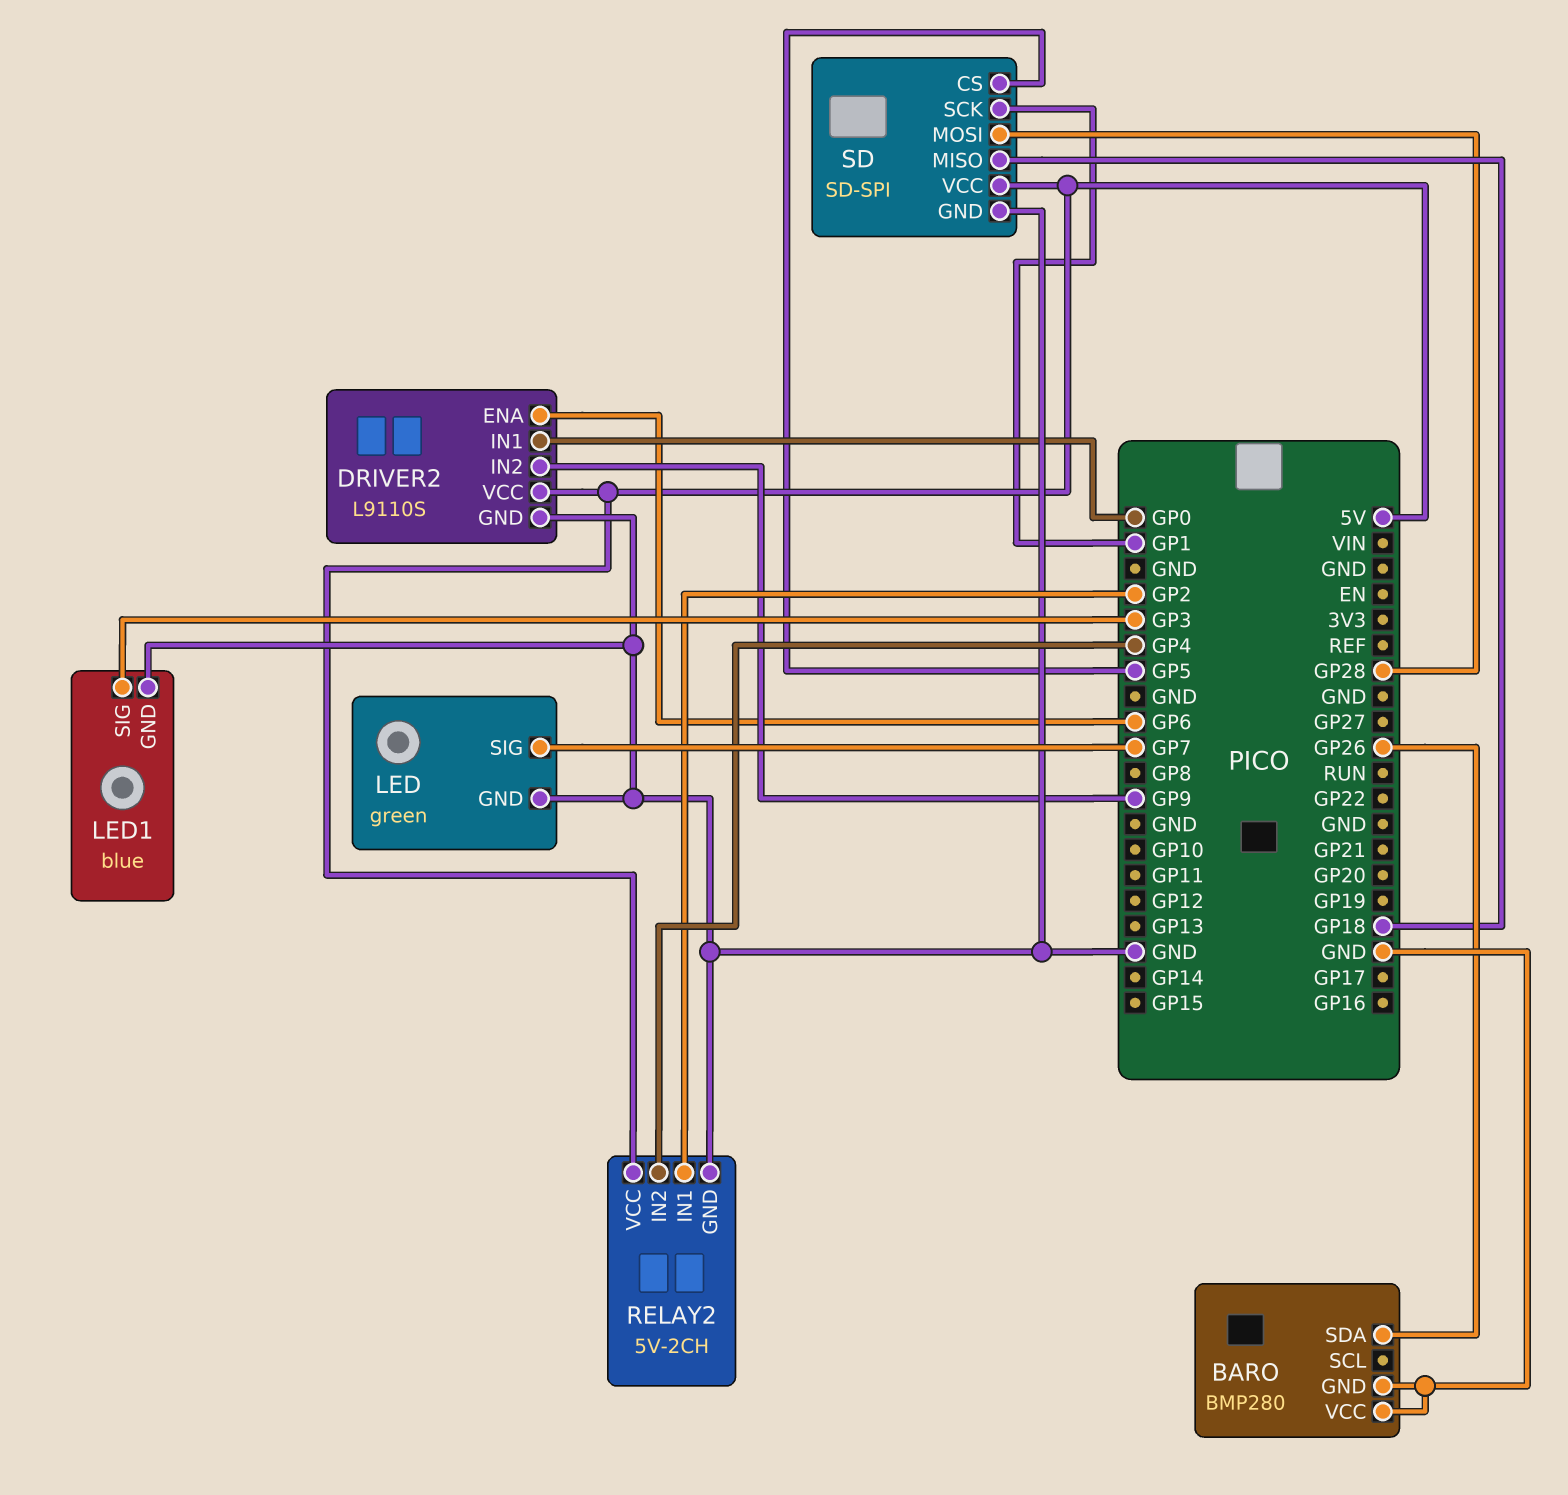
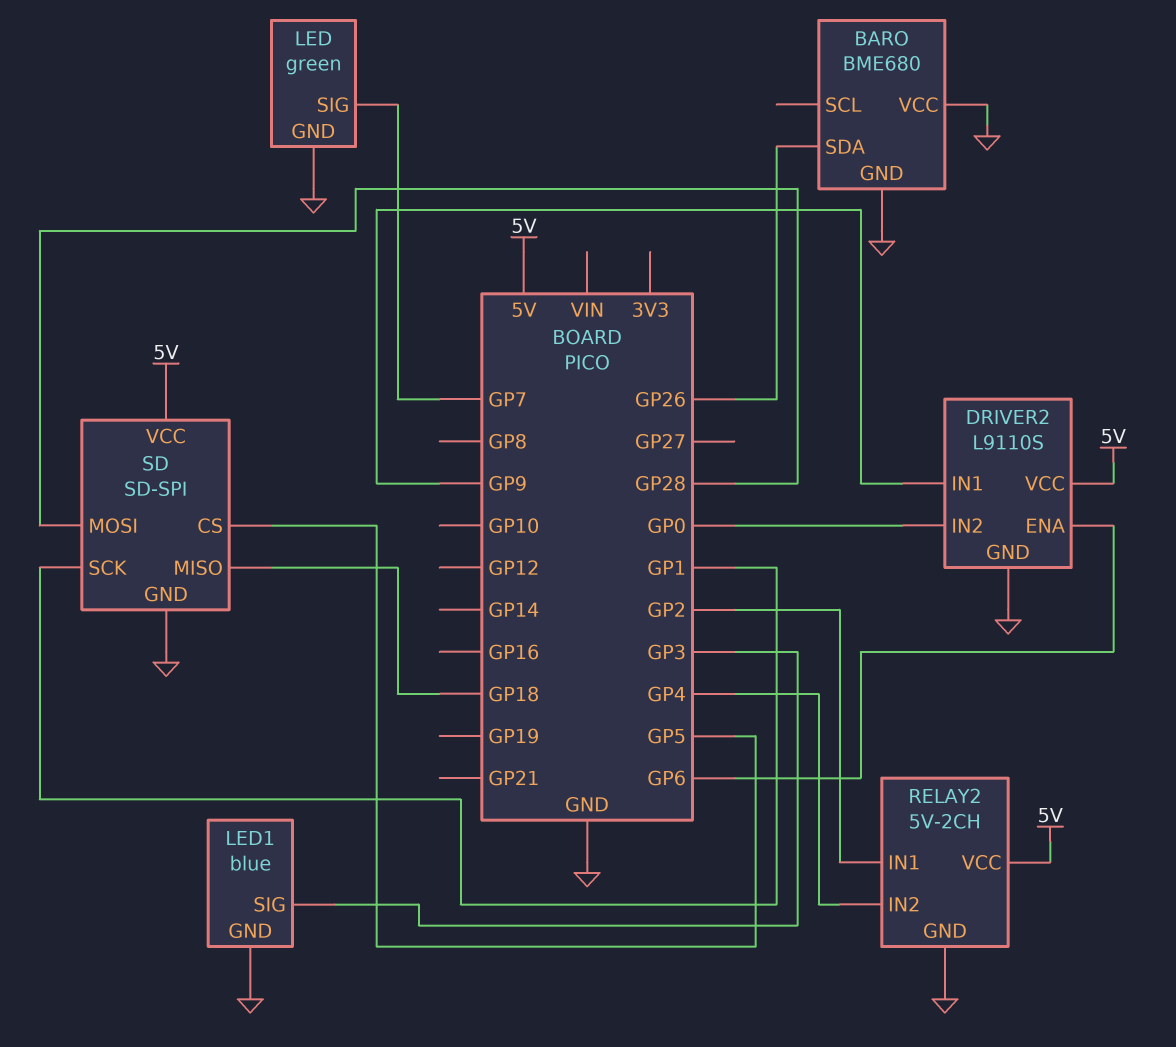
BARO: BMP280 -> BME680
DRIVER2 pin IN1: GP0 -> GP9
DRIVER2 pin IN2: GP9 -> GP0

